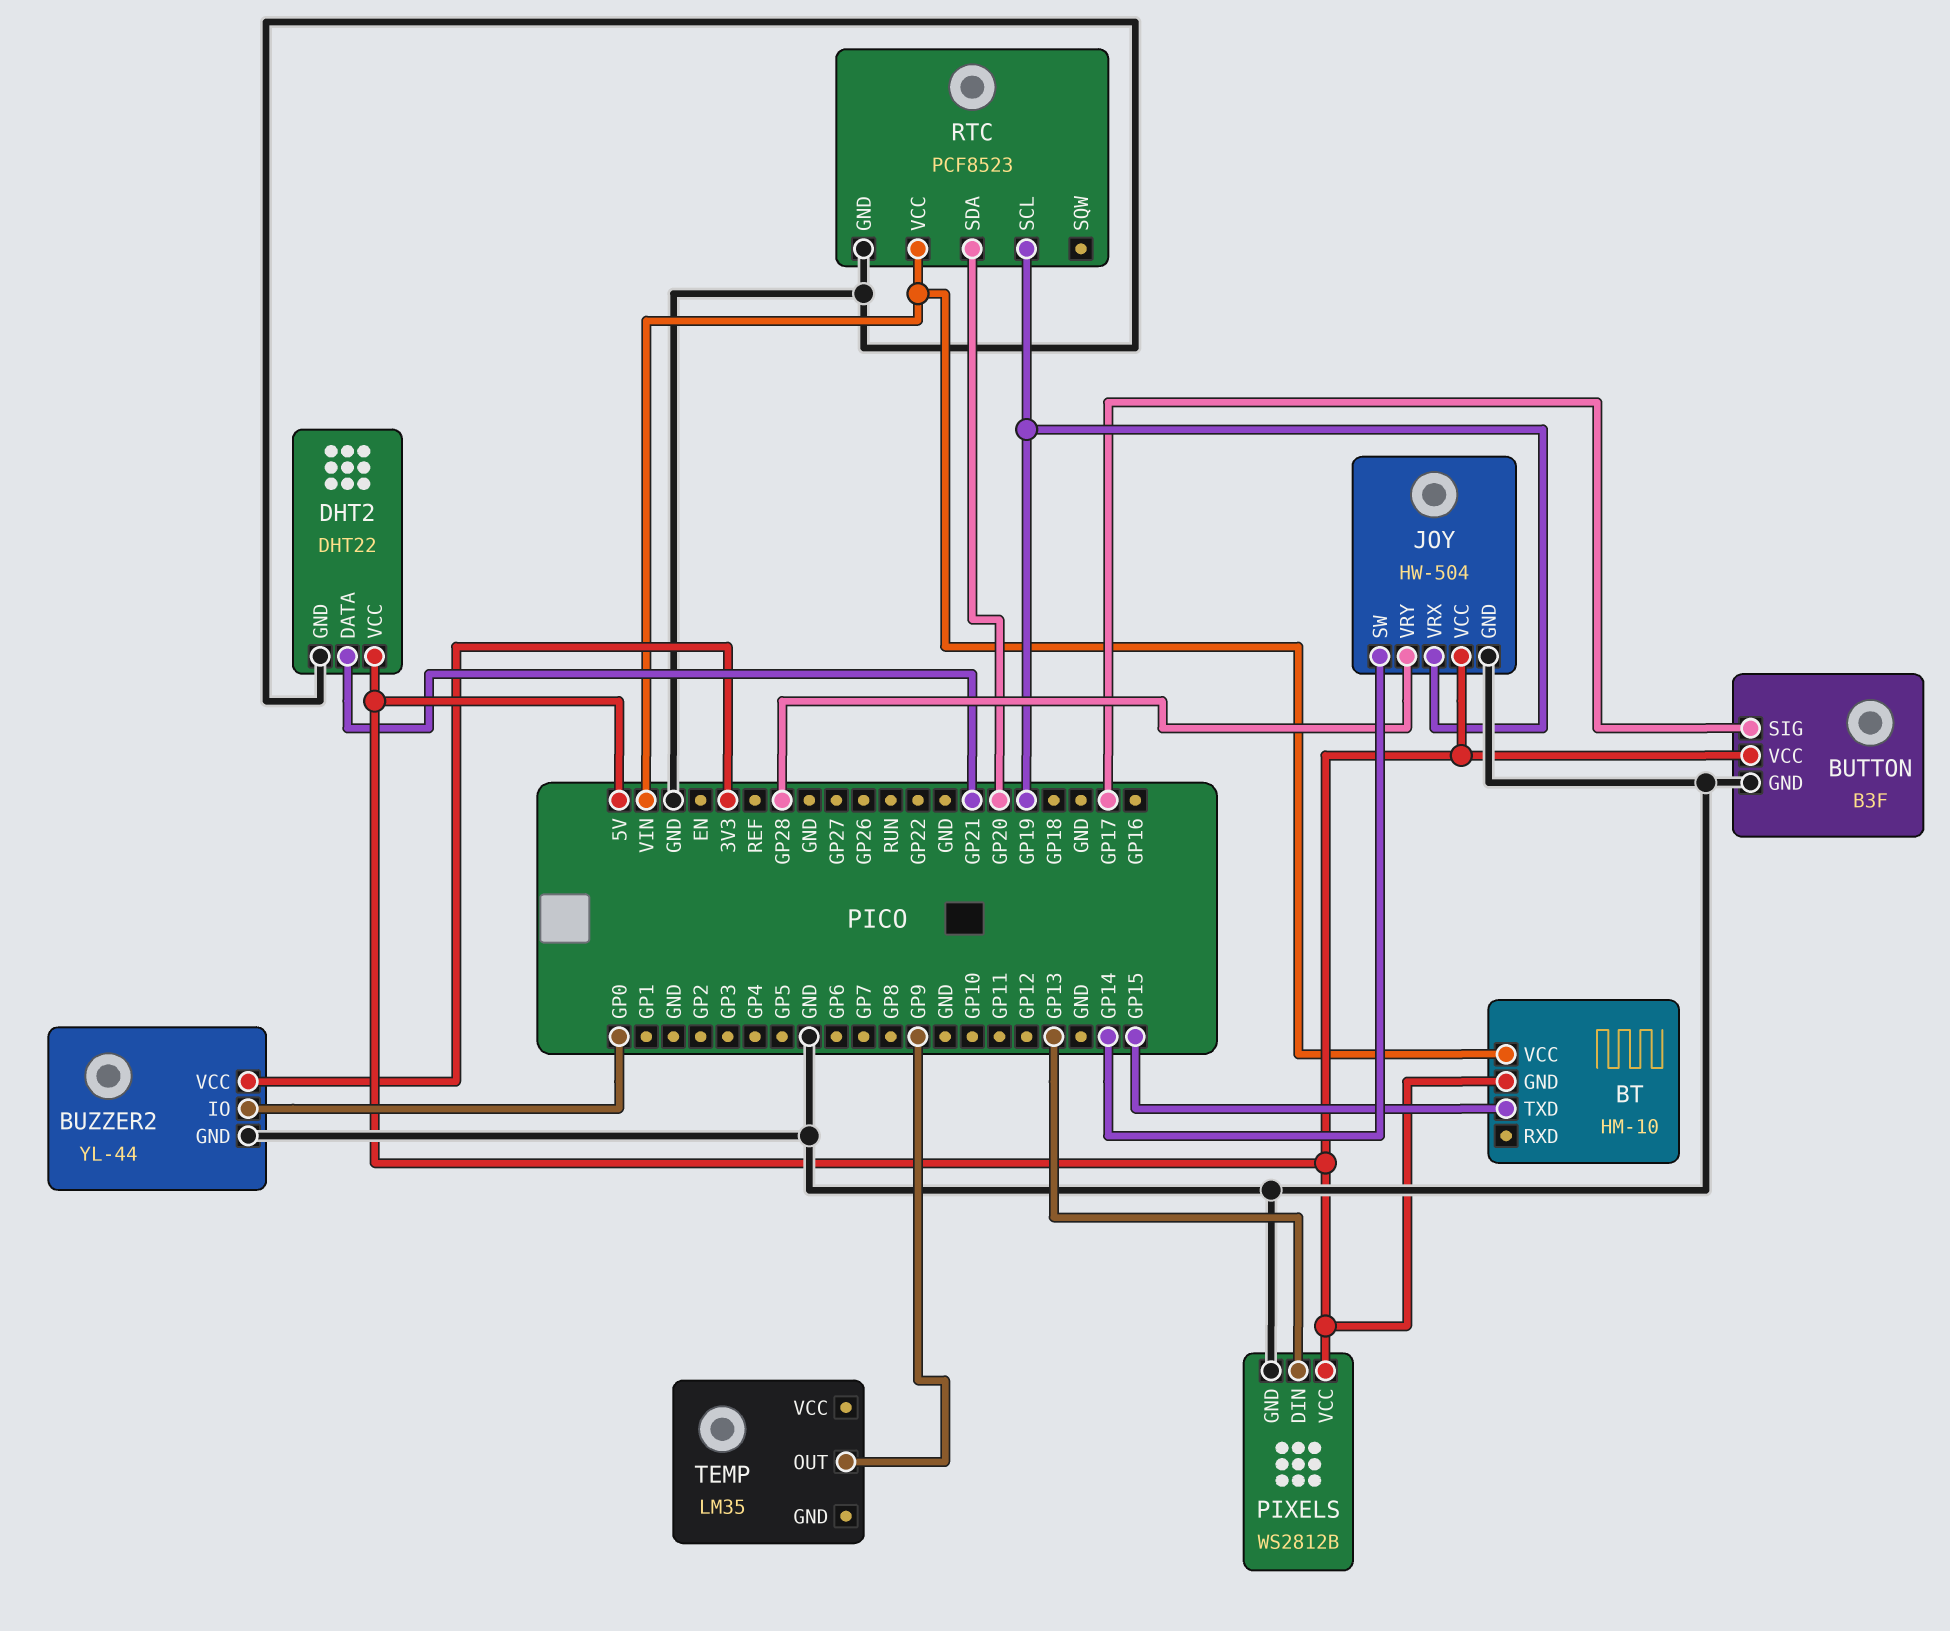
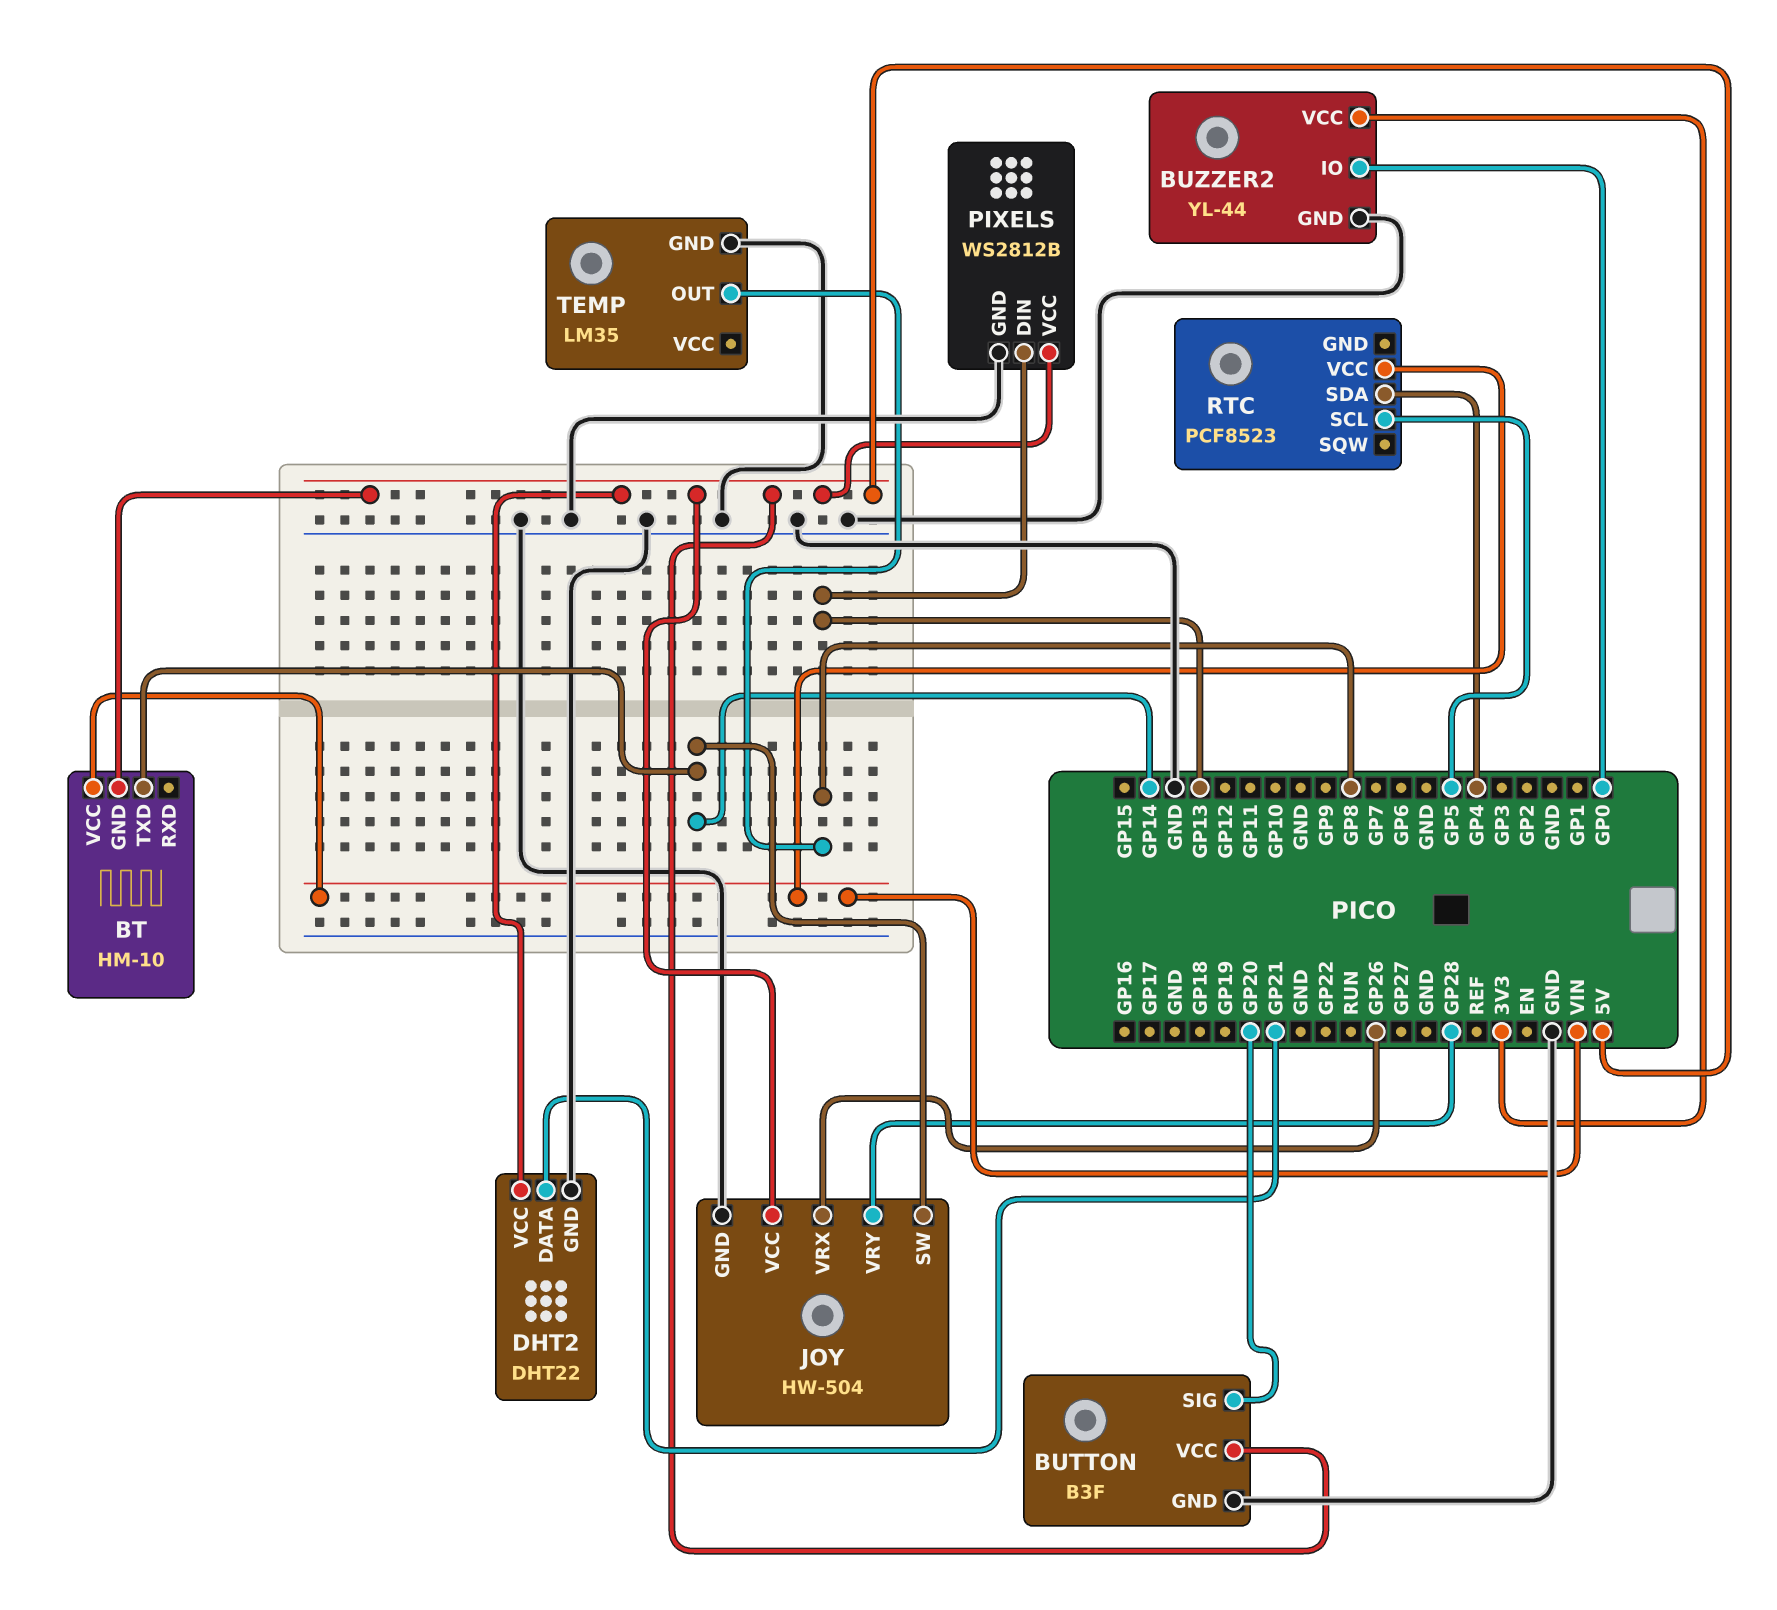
BT pin TXD: GP15 -> GP14
BUTTON pin SIG: GP17 -> GP20
JOY pin VRX: GP19 -> GP26
RTC pin GND: GND -> none
RTC pin SCL: GP19 -> GP5
RTC pin SDA: GP20 -> GP4
TEMP pin GND: none -> GND
TEMP pin OUT: GP9 -> GP8

